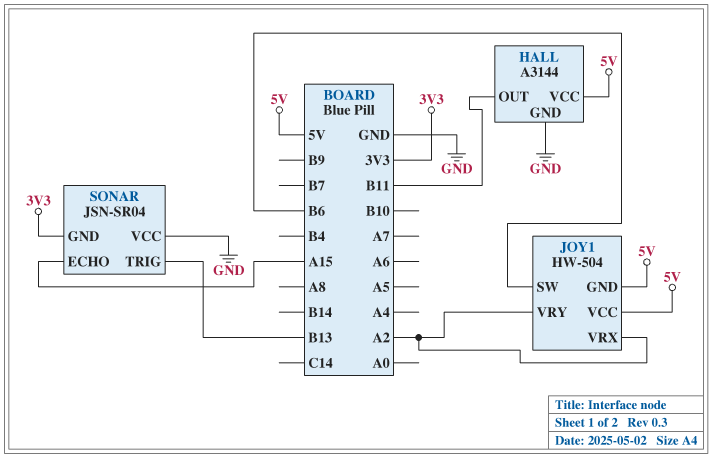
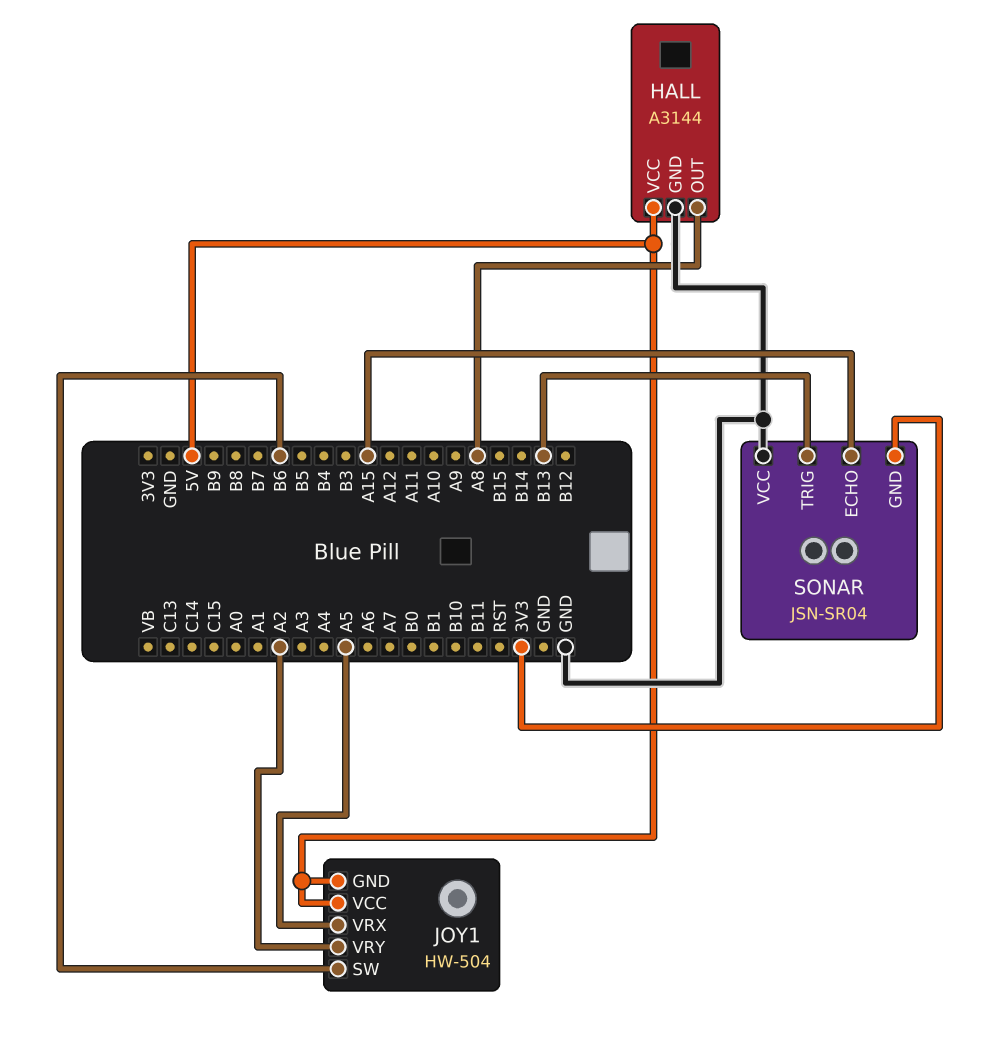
HALL pin OUT: B11 -> A8
JOY1 pin VRX: A2 -> A5

